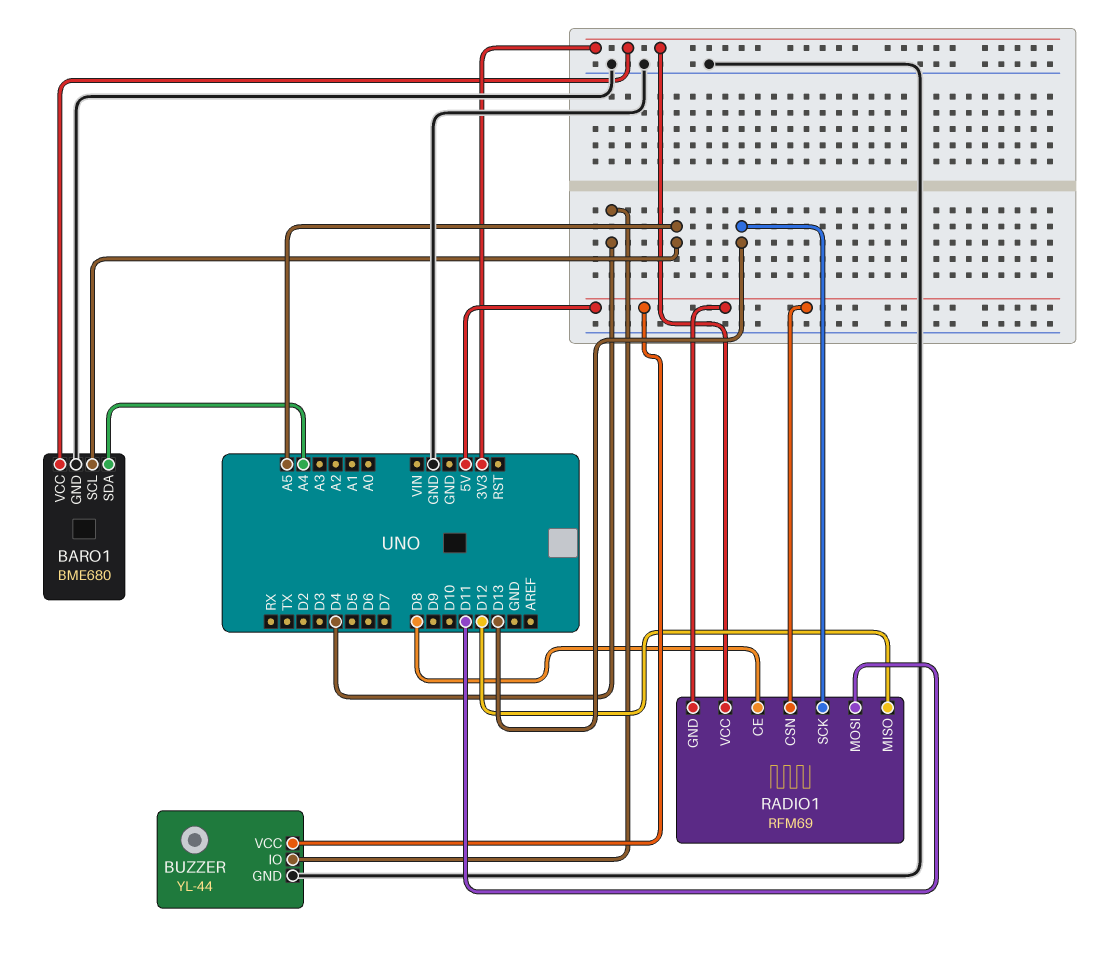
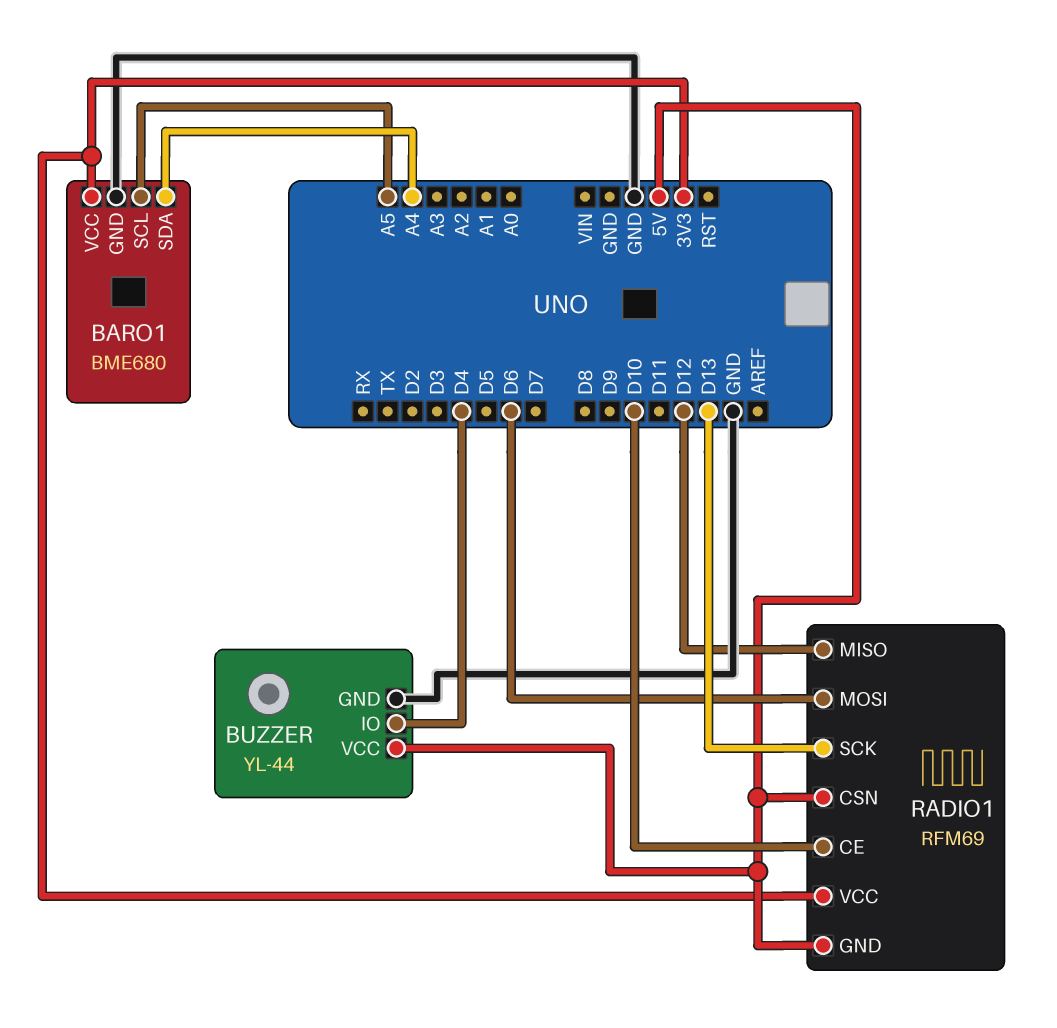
RADIO1 pin CE: D8 -> D10
RADIO1 pin MOSI: D11 -> D6

